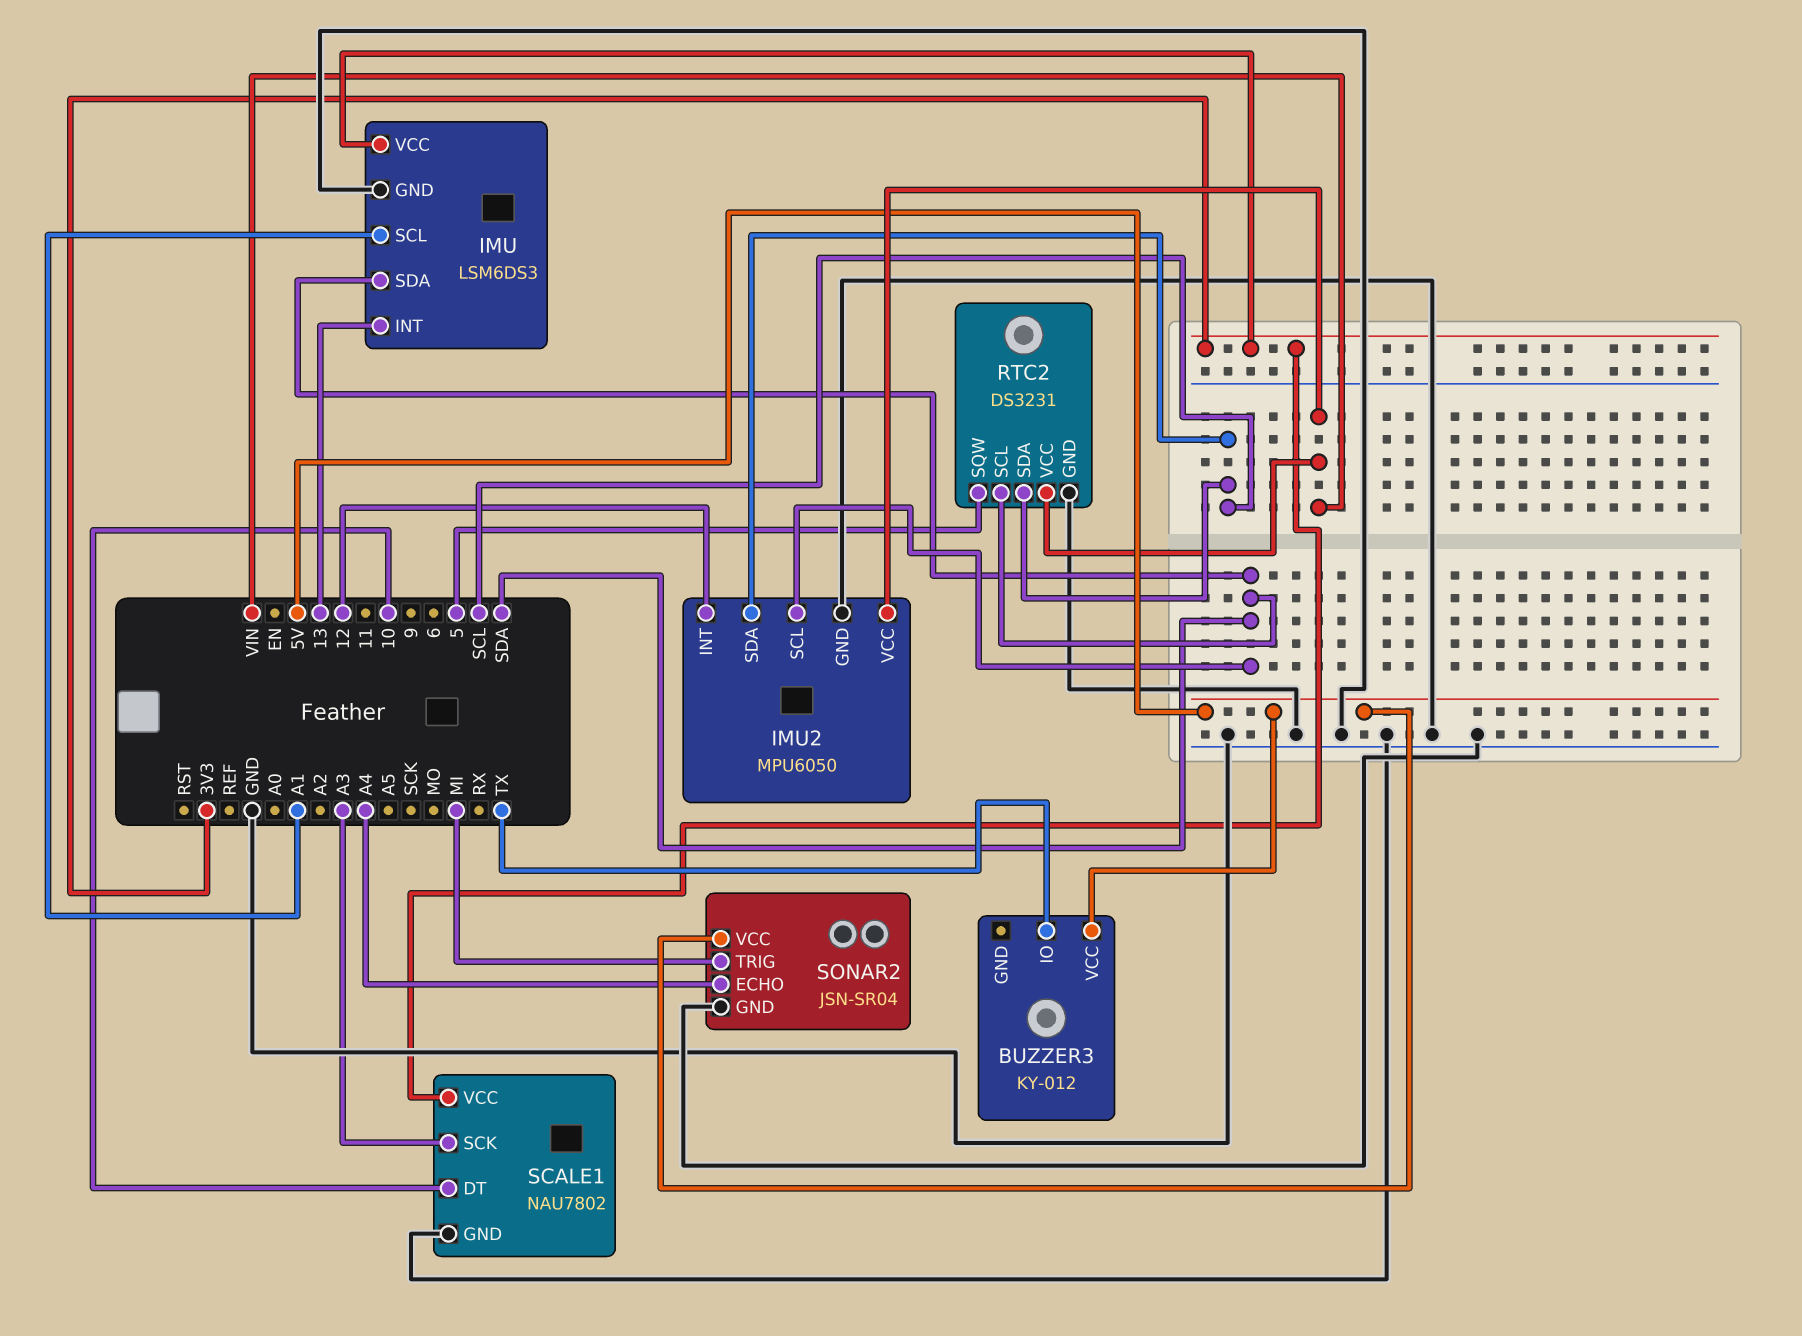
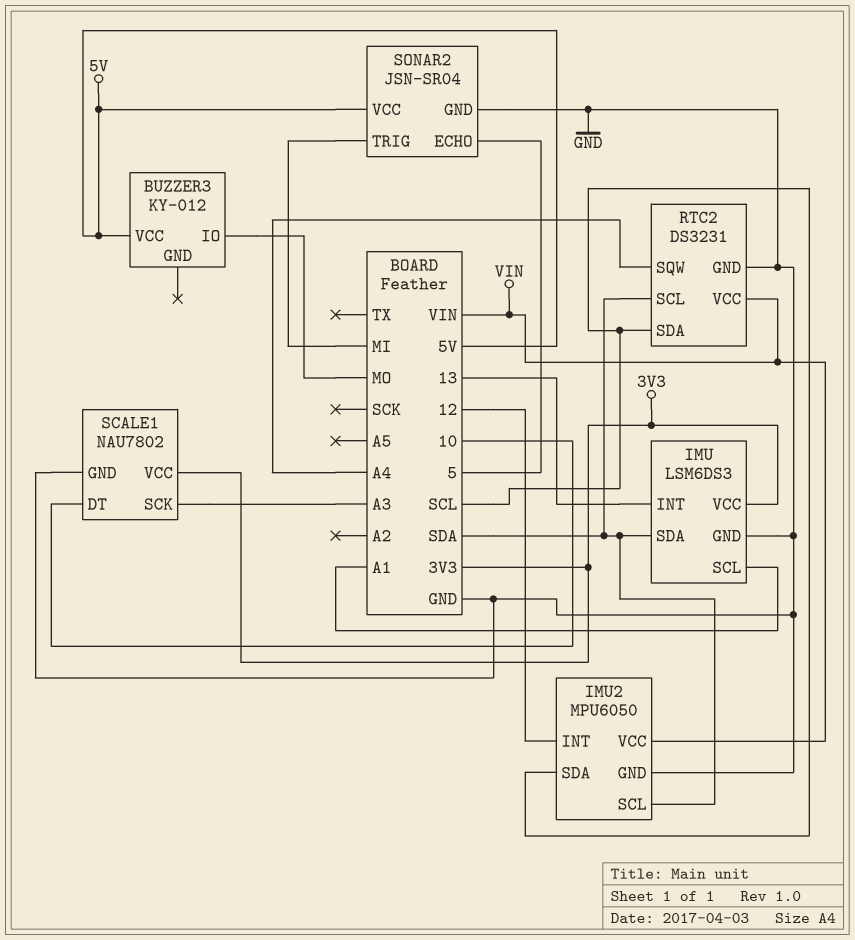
BUZZER3 pin IO: TX -> MO
RTC2 pin SQW: 5 -> A4
SONAR2 pin ECHO: A4 -> 5

